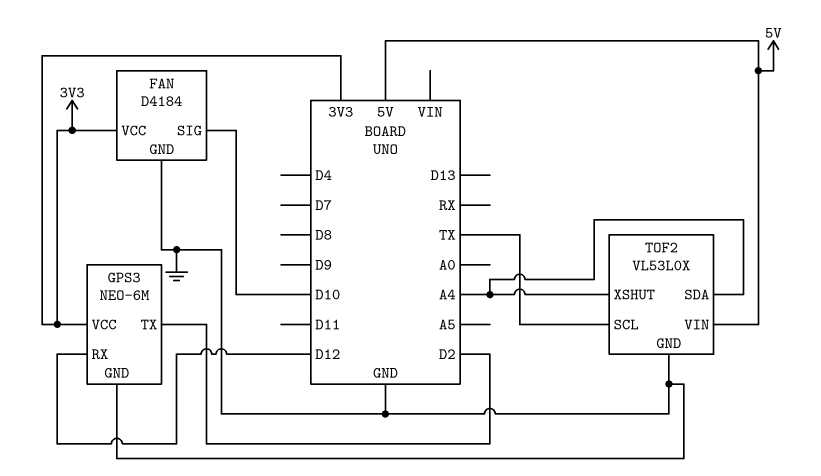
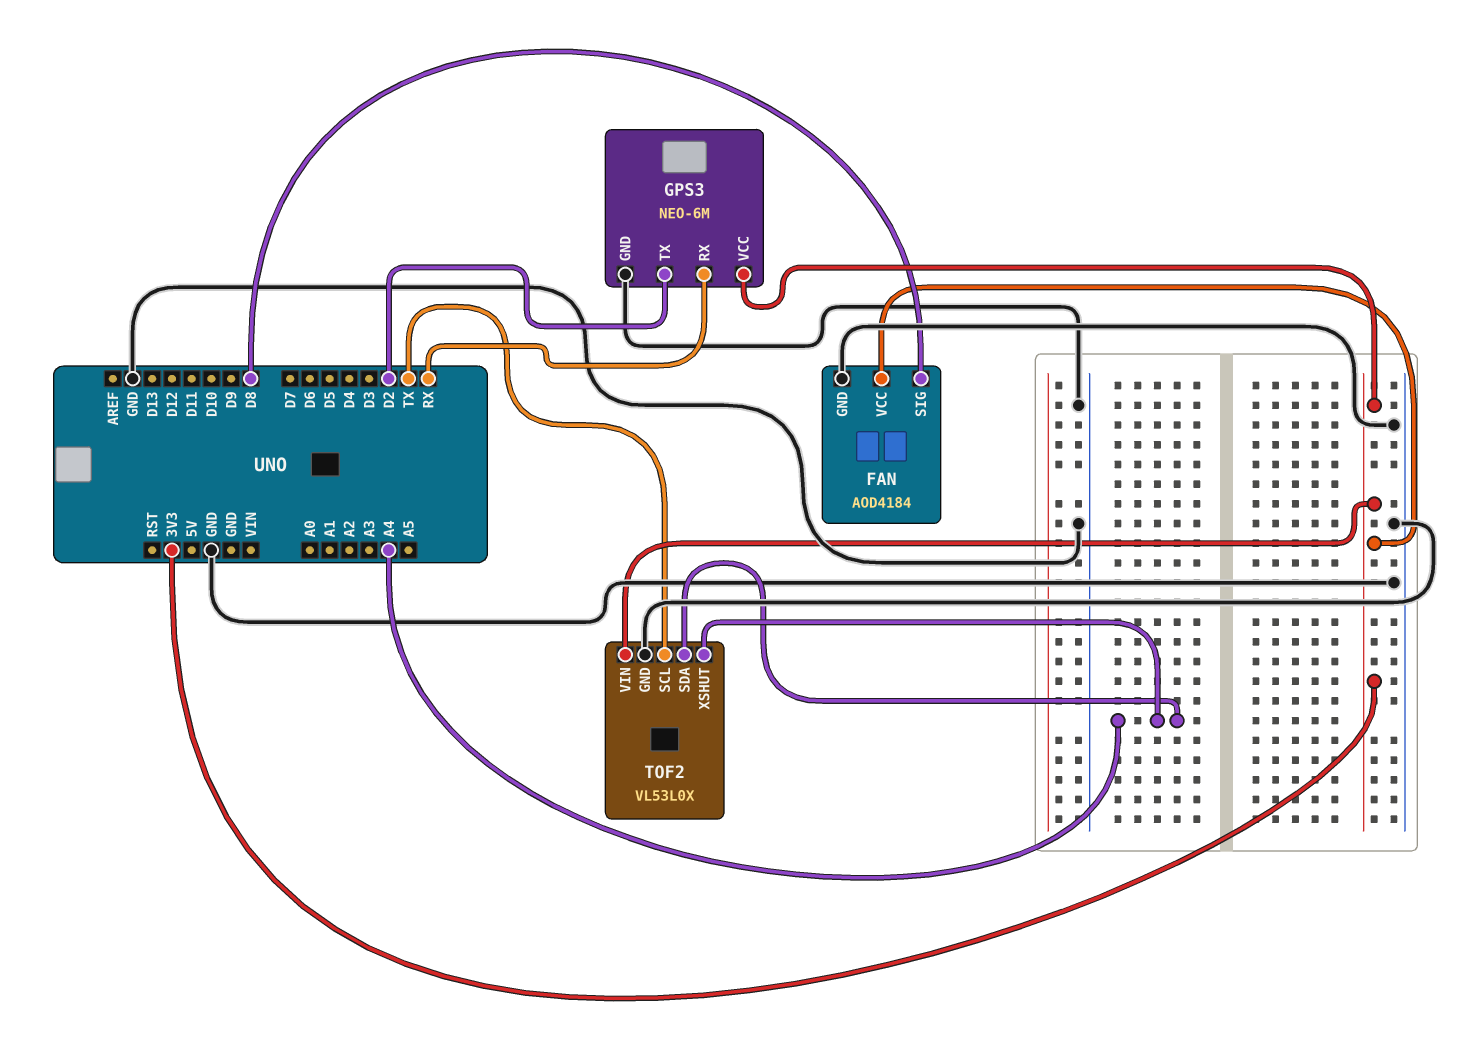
FAN: D4184 -> AOD4184
FAN pin SIG: D10 -> D8
GPS3 pin RX: D12 -> RX
TOF2 pin VIN: 5V -> 3V3

